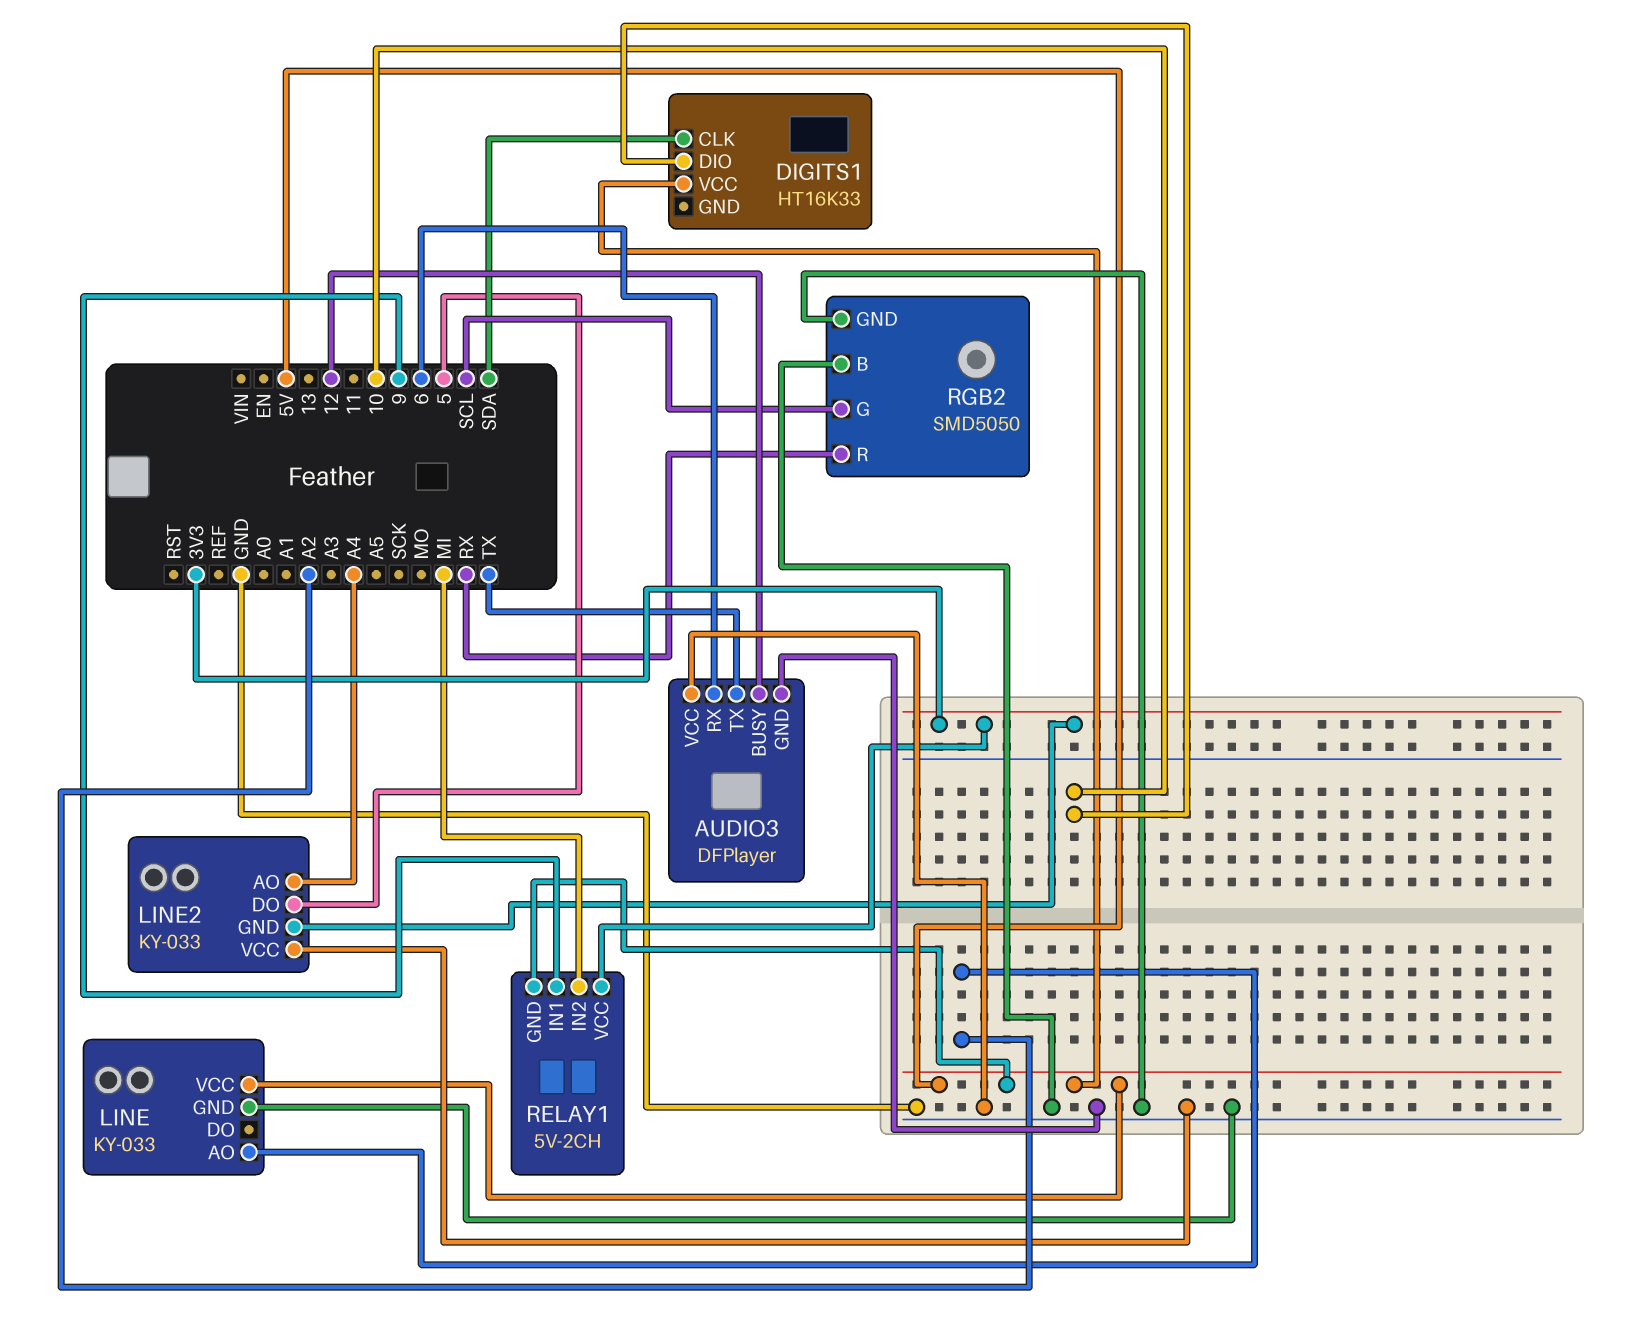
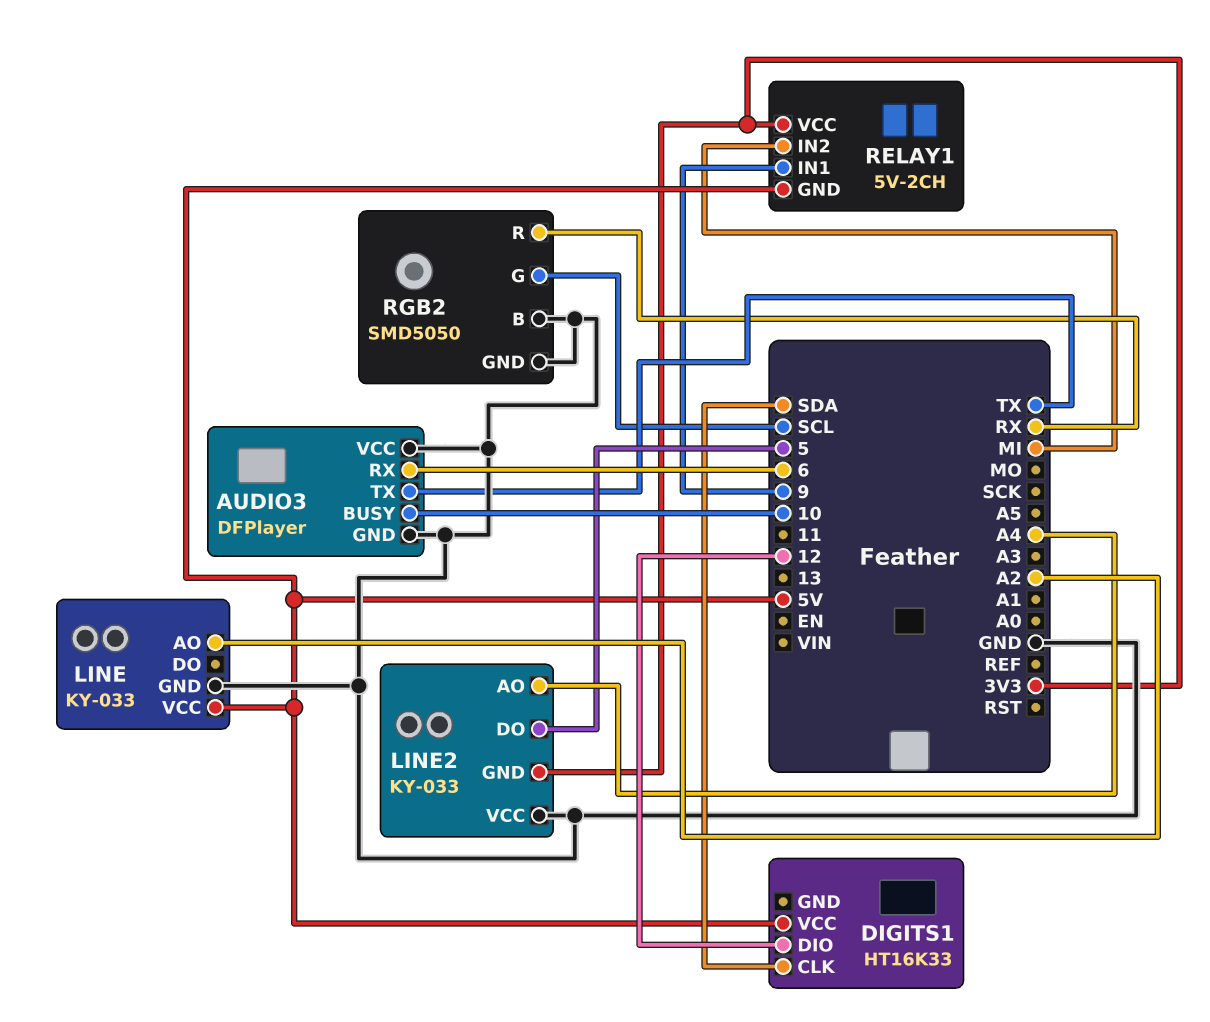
AUDIO3 pin BUSY: 12 -> 10
DIGITS1 pin DIO: 10 -> 12

